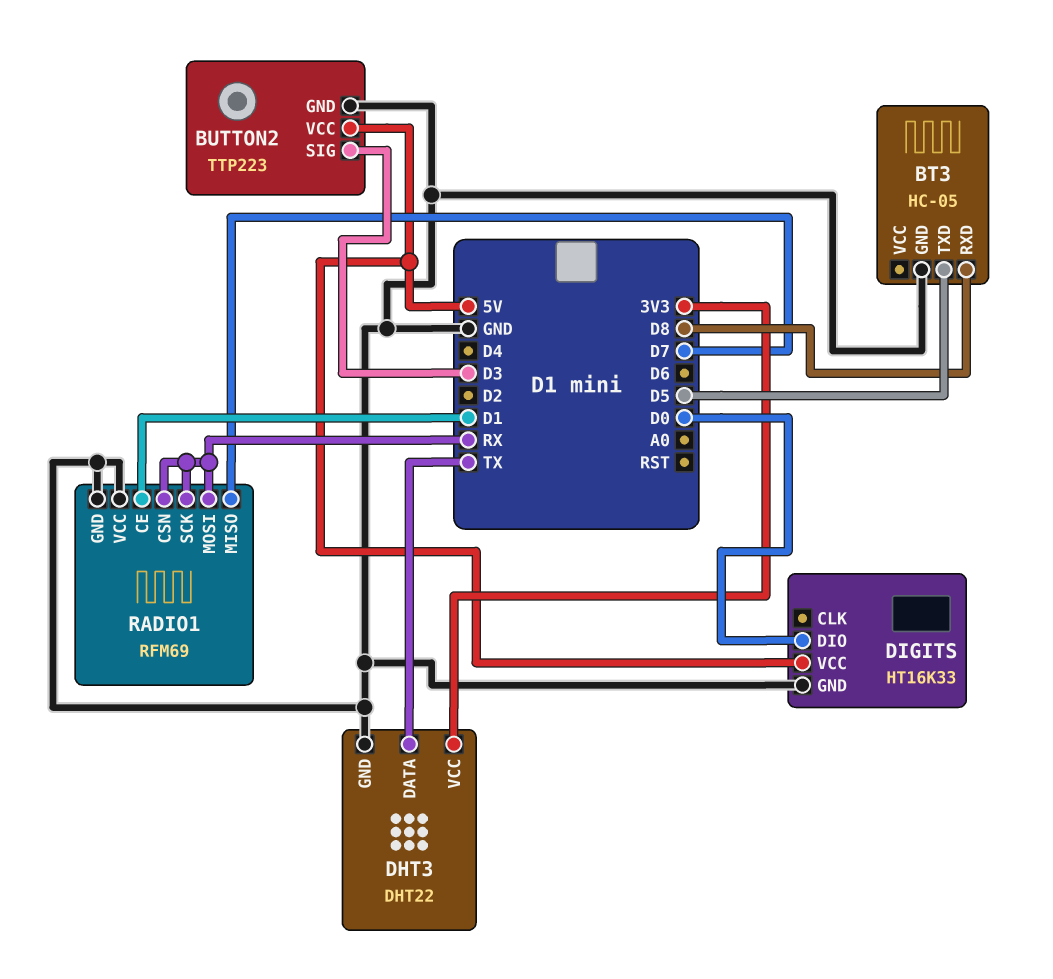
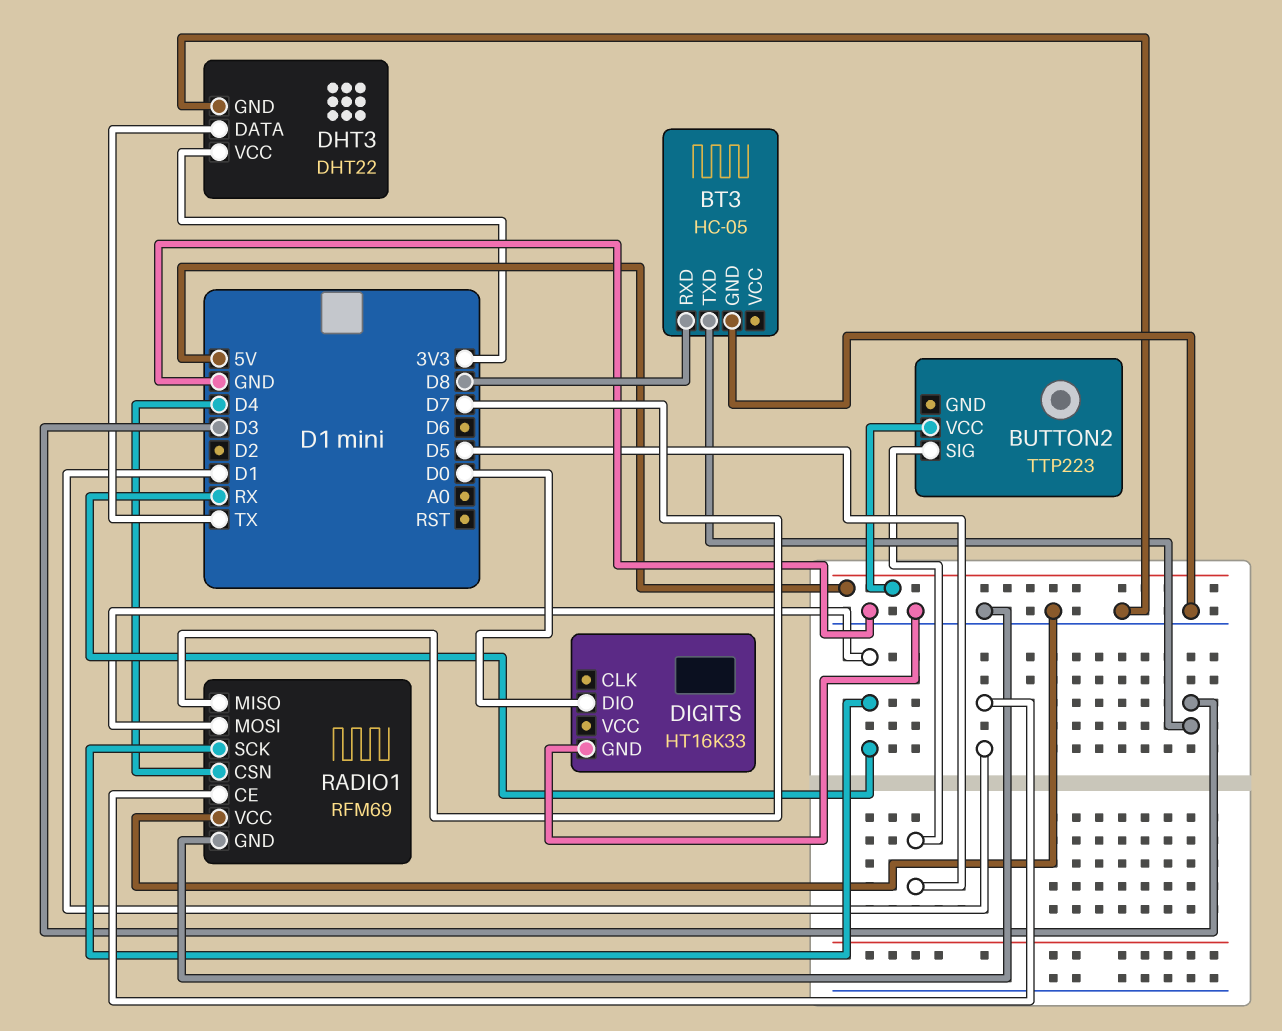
BT3 pin TXD: D5 -> D3
BUTTON2 pin GND: GND -> none
BUTTON2 pin SIG: D3 -> D5
DIGITS pin VCC: 5V -> none
RADIO1 pin CSN: RX -> D4

